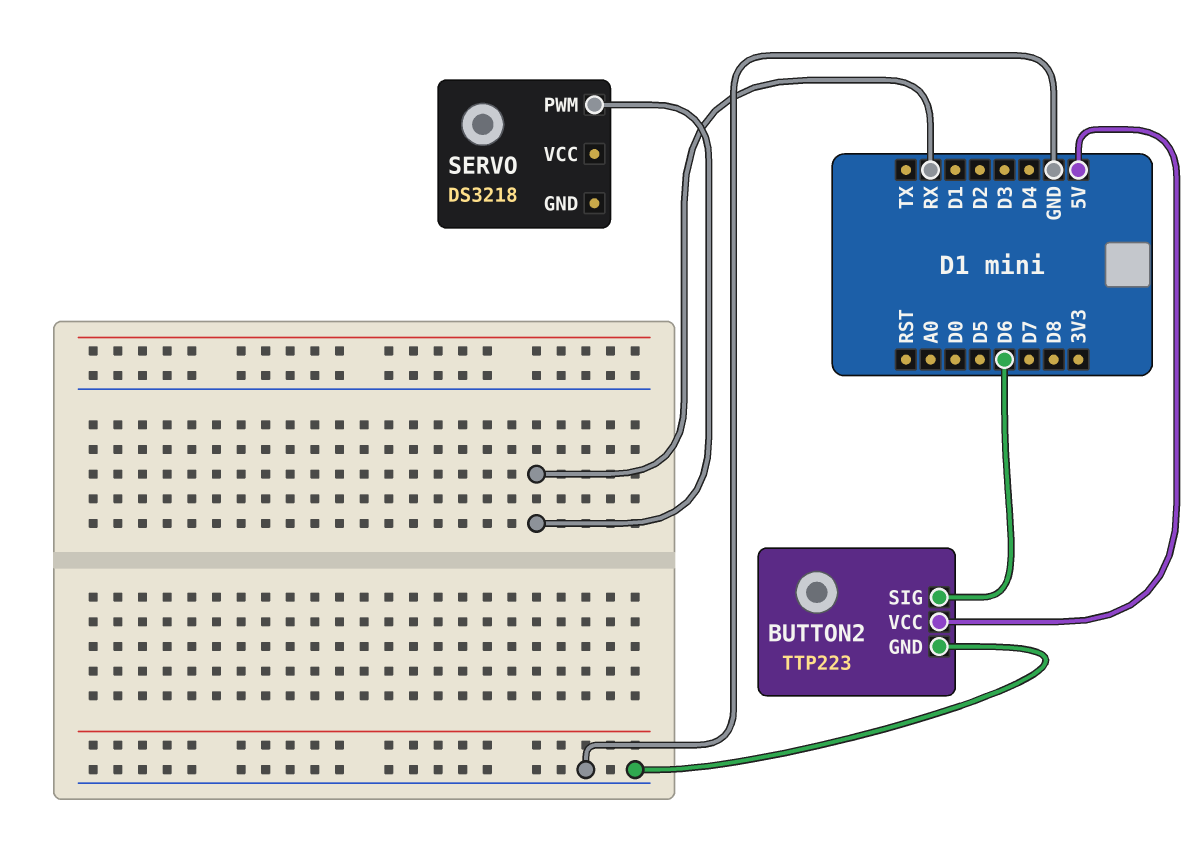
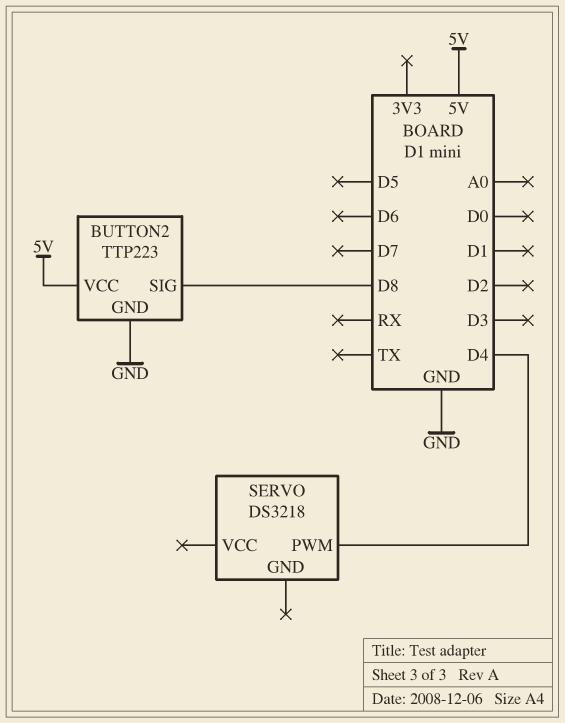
BUTTON2 pin SIG: D6 -> D8
SERVO pin PWM: RX -> D4

